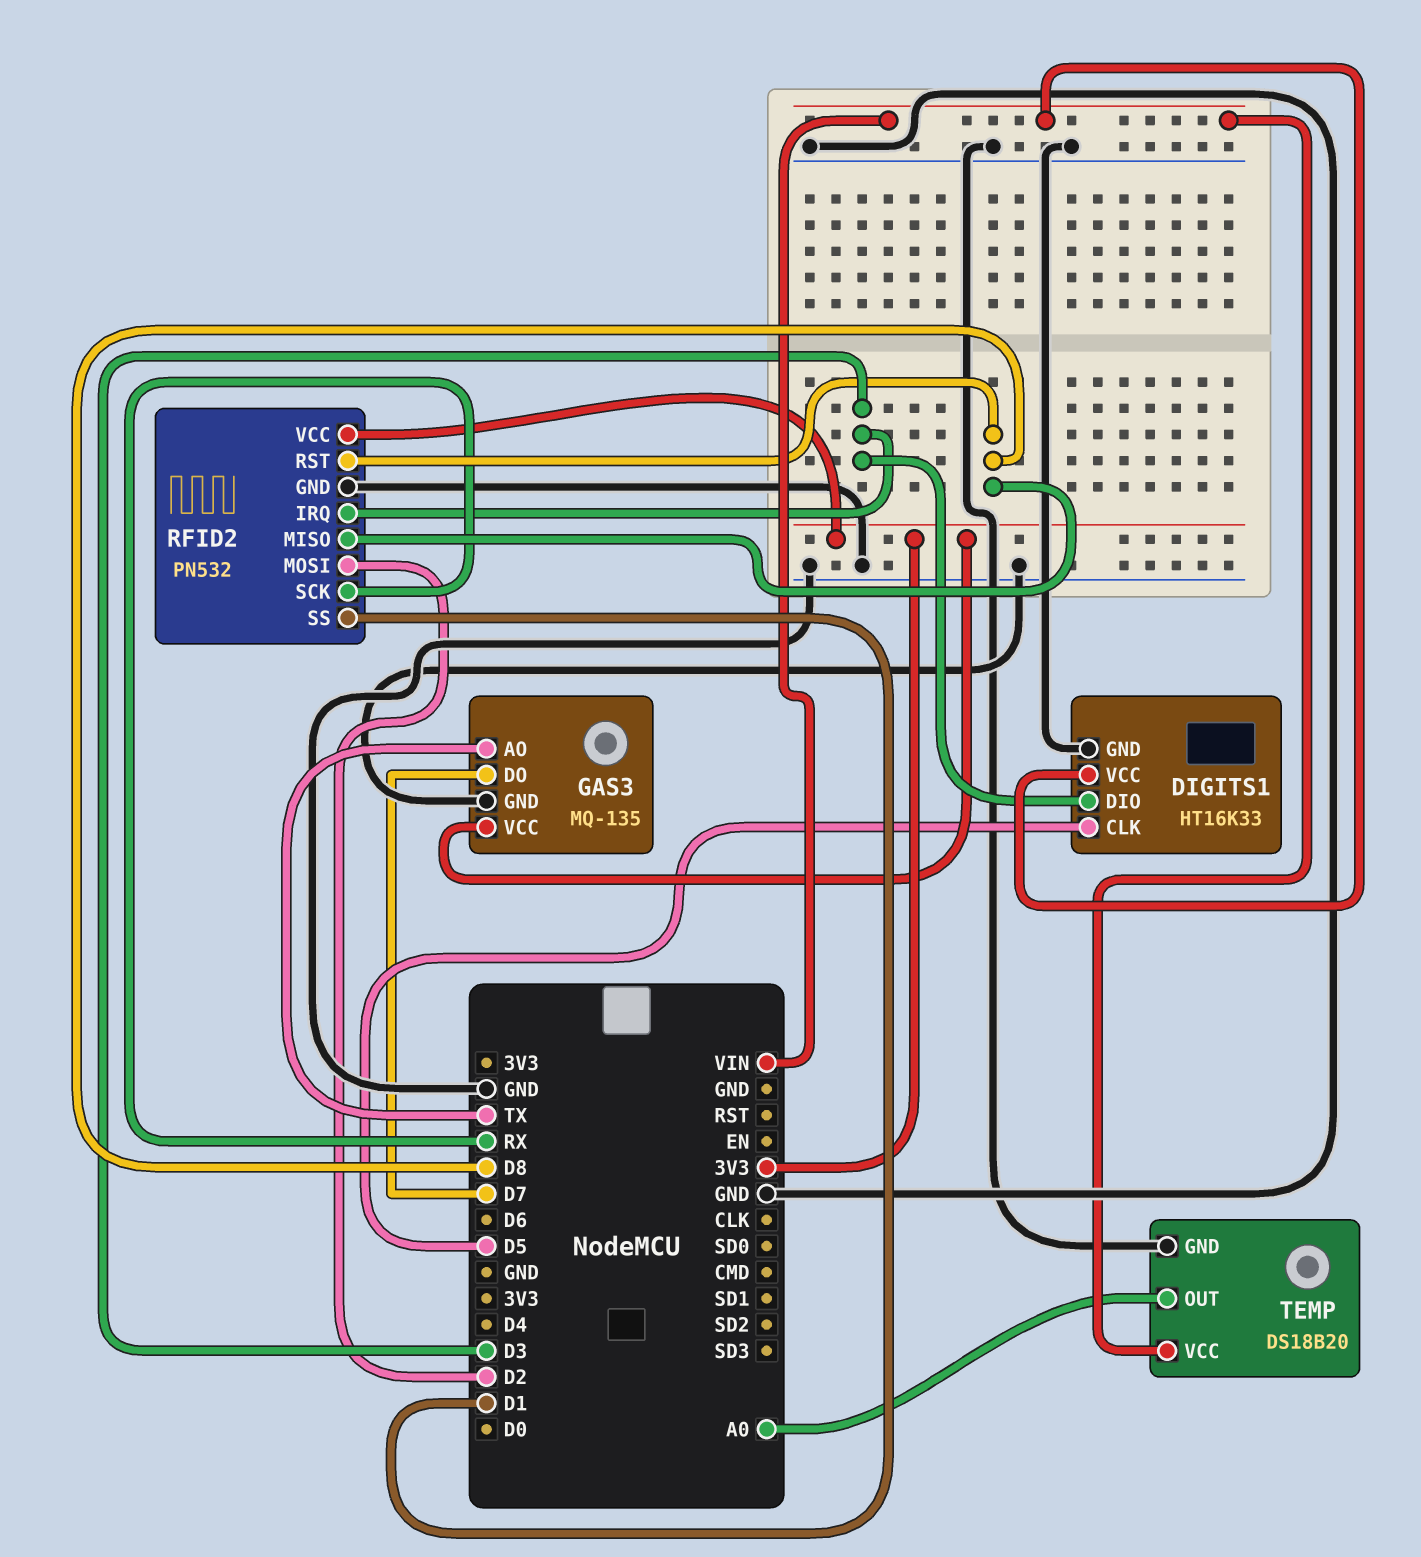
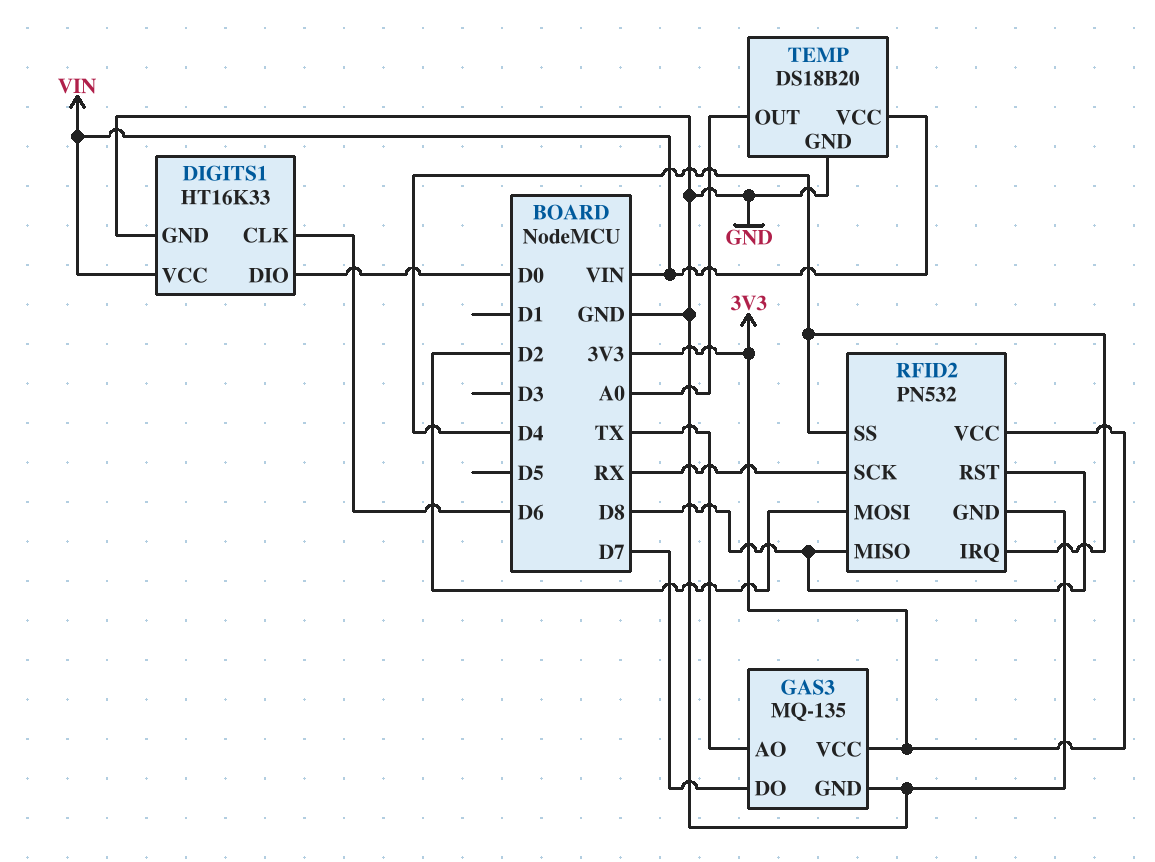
DIGITS1 pin CLK: D5 -> D6
DIGITS1 pin DIO: D3 -> D0
RFID2 pin IRQ: D3 -> D4
RFID2 pin SS: D1 -> D4

